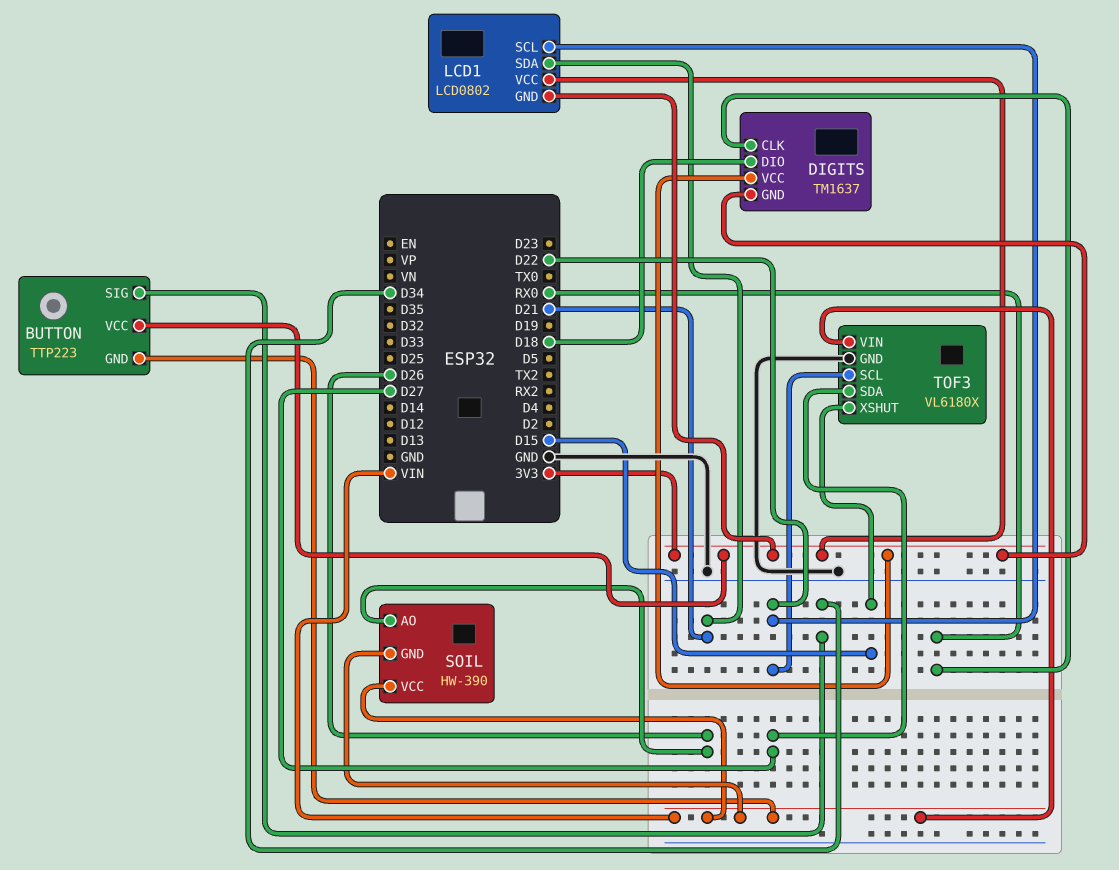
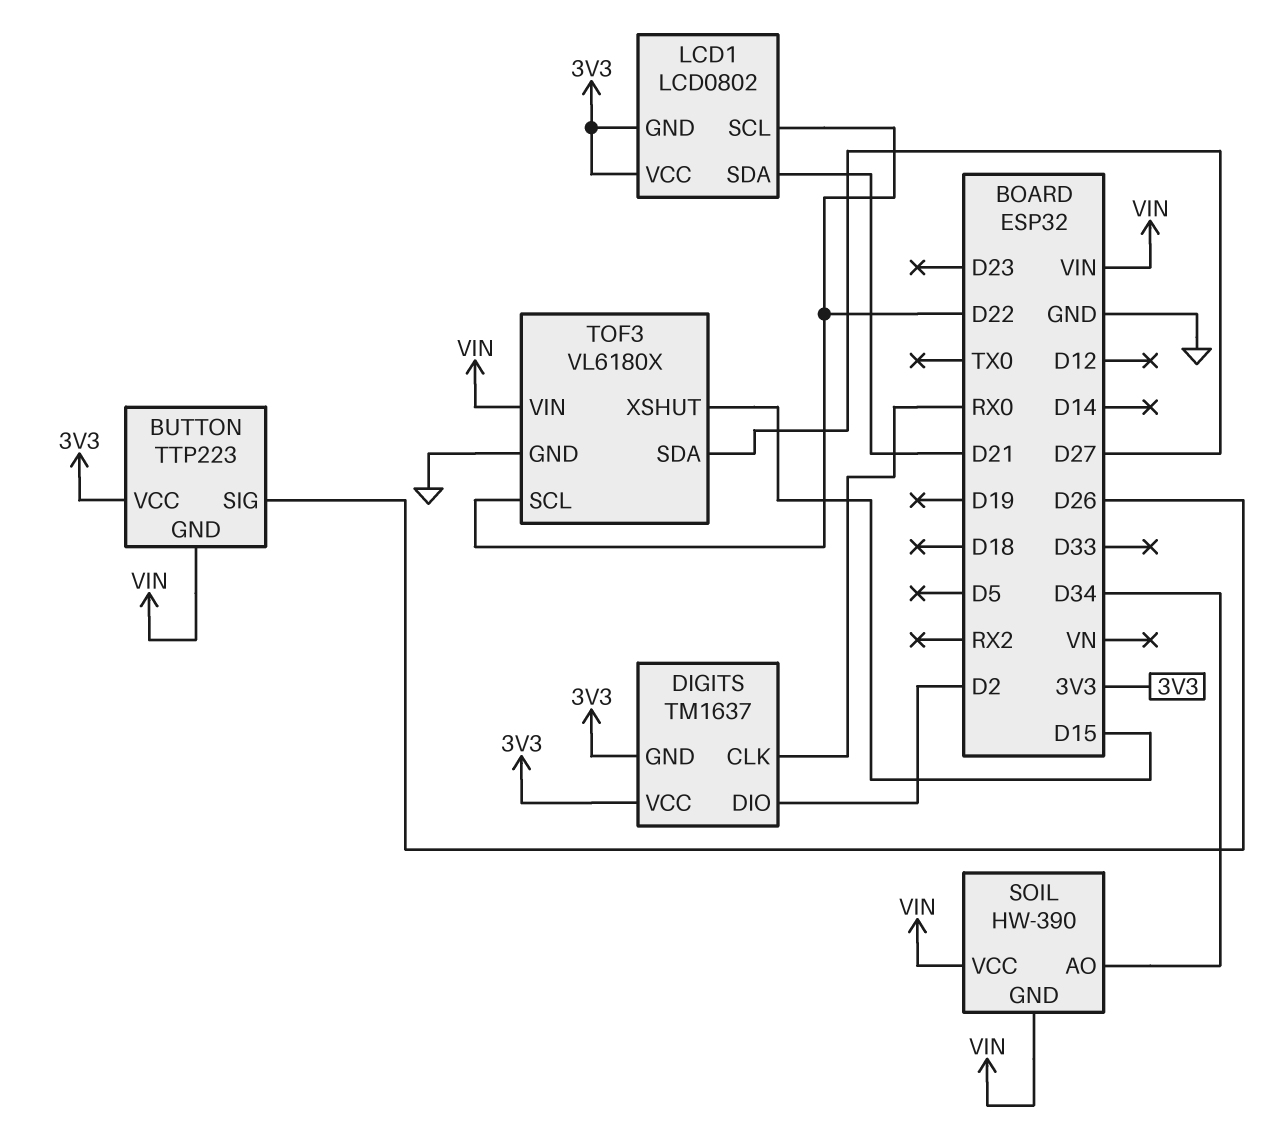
BUTTON pin SIG: D34 -> D26
DIGITS pin DIO: D18 -> D2
SOIL pin AO: D26 -> D34

